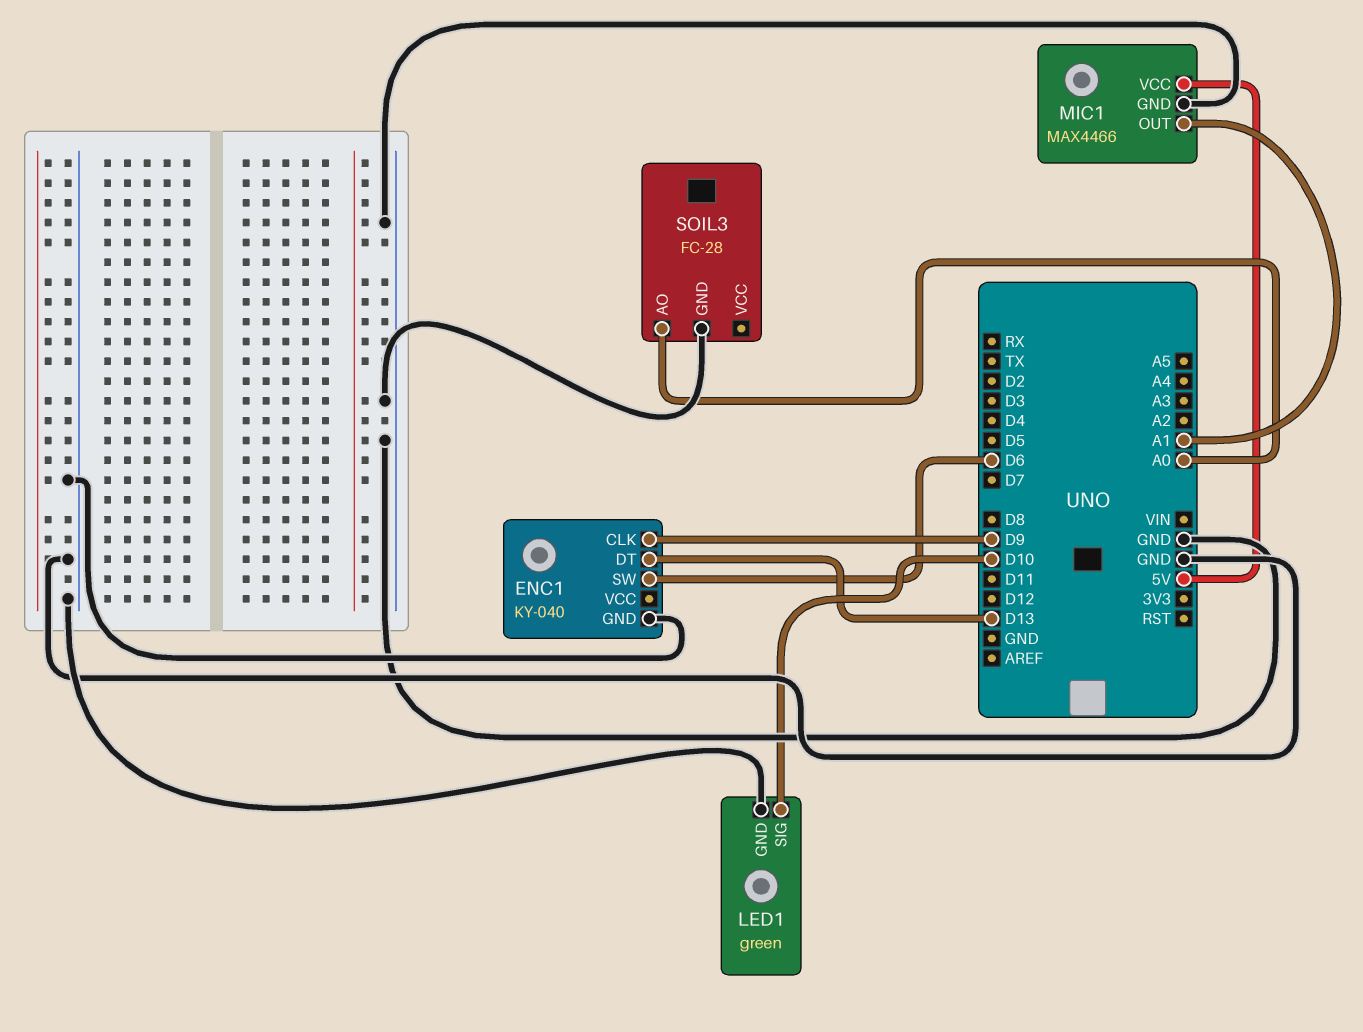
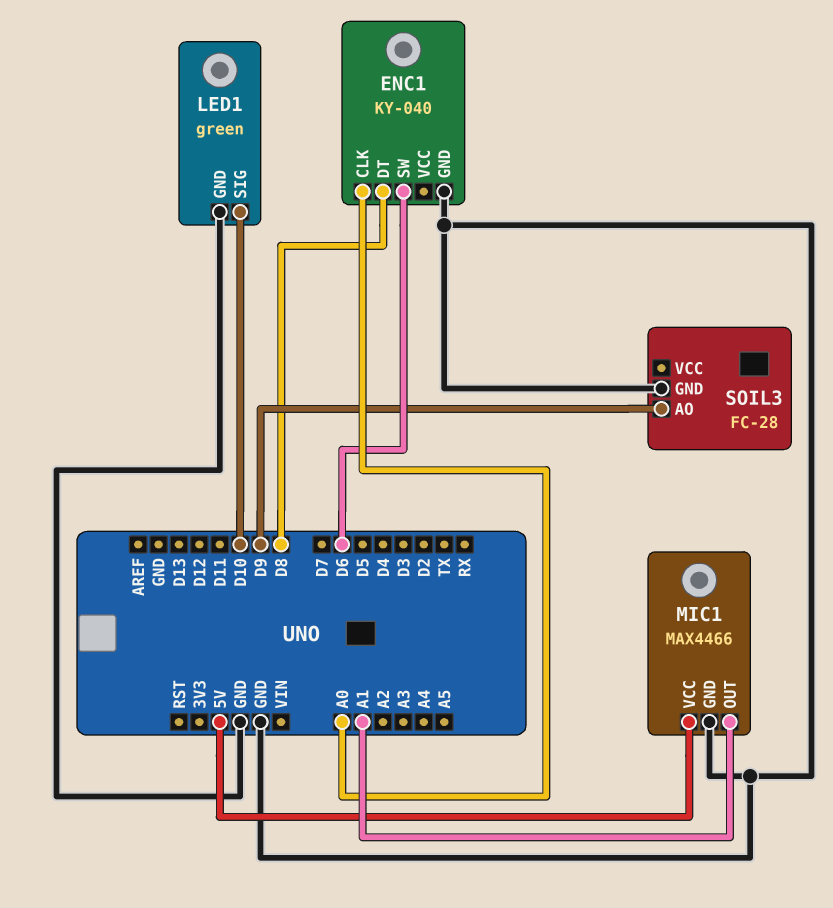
ENC1 pin CLK: D9 -> A0
ENC1 pin DT: D13 -> D8
SOIL3 pin AO: A0 -> D9

